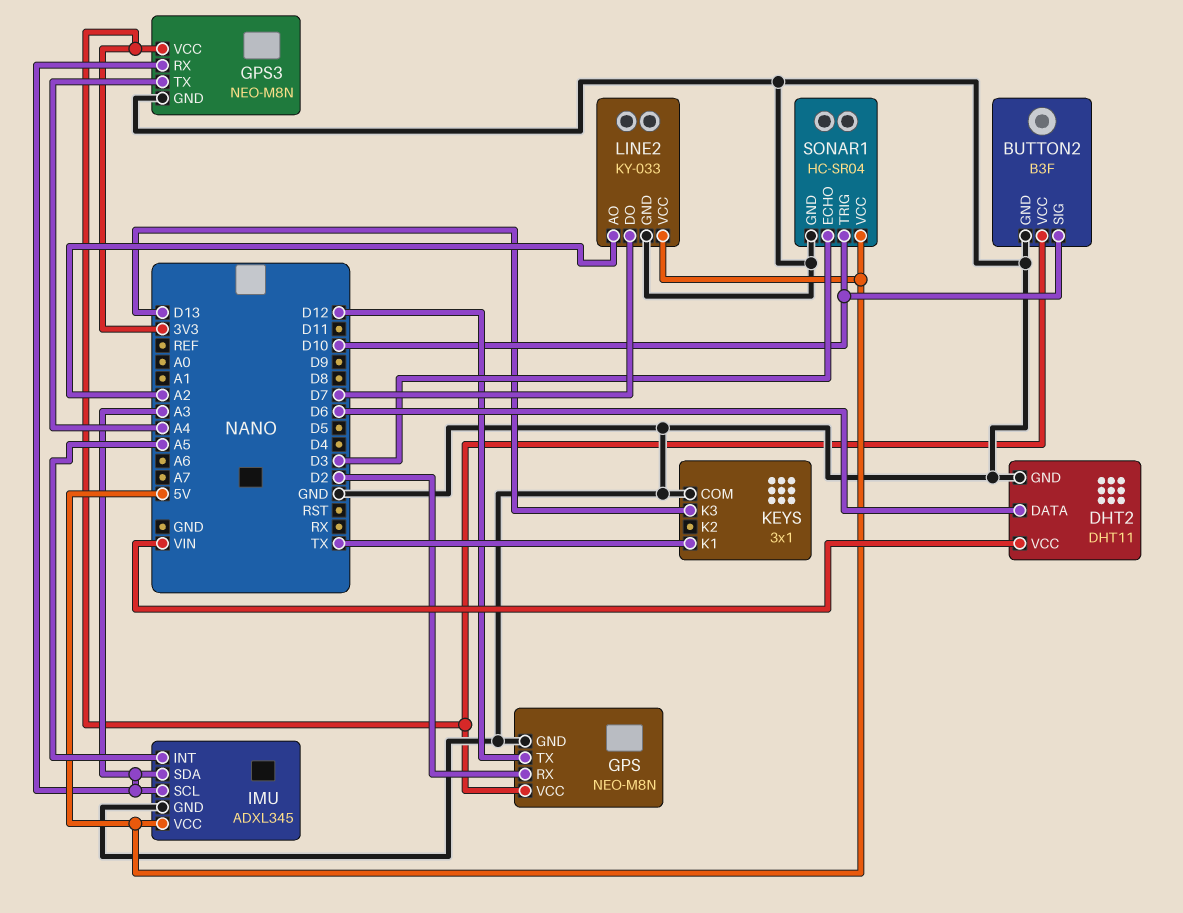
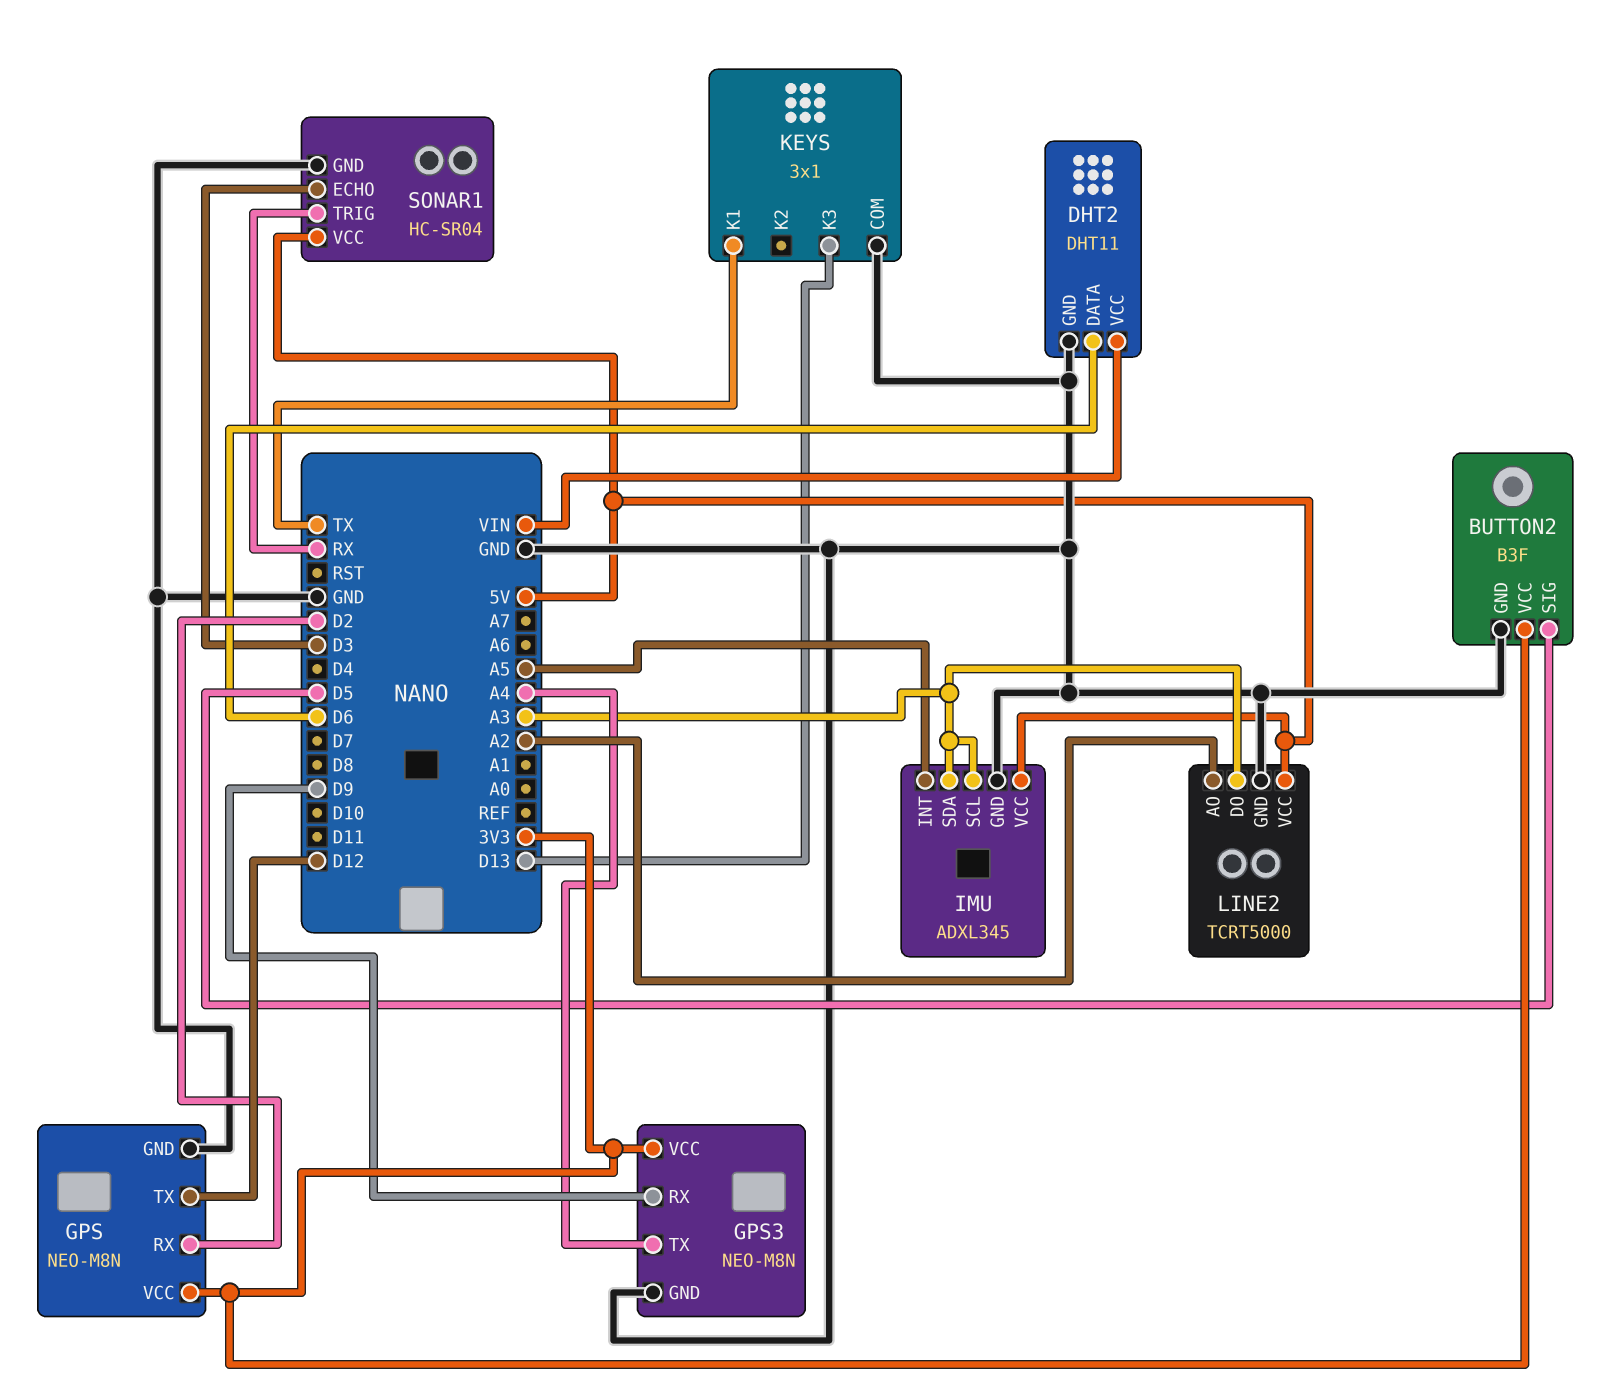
BUTTON2 pin SIG: D10 -> D5
GPS3 pin RX: A3 -> D9
LINE2: KY-033 -> TCRT5000
LINE2 pin DO: D7 -> A3
SONAR1 pin TRIG: D10 -> RX

